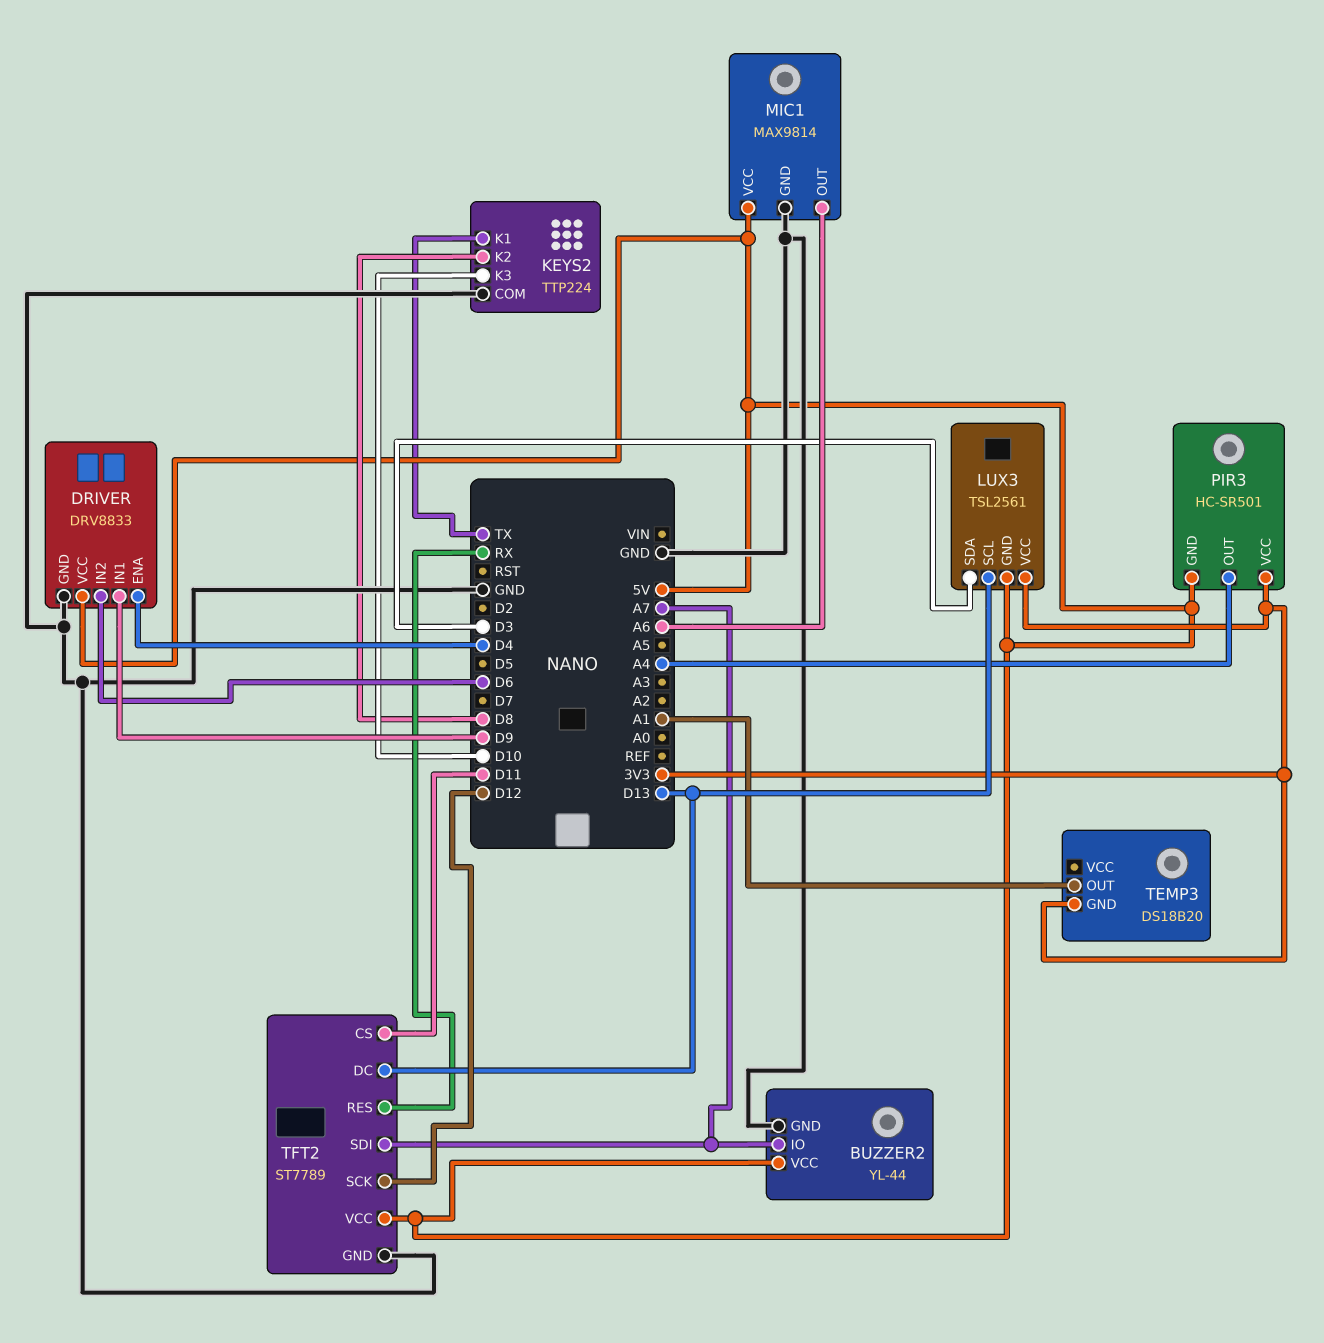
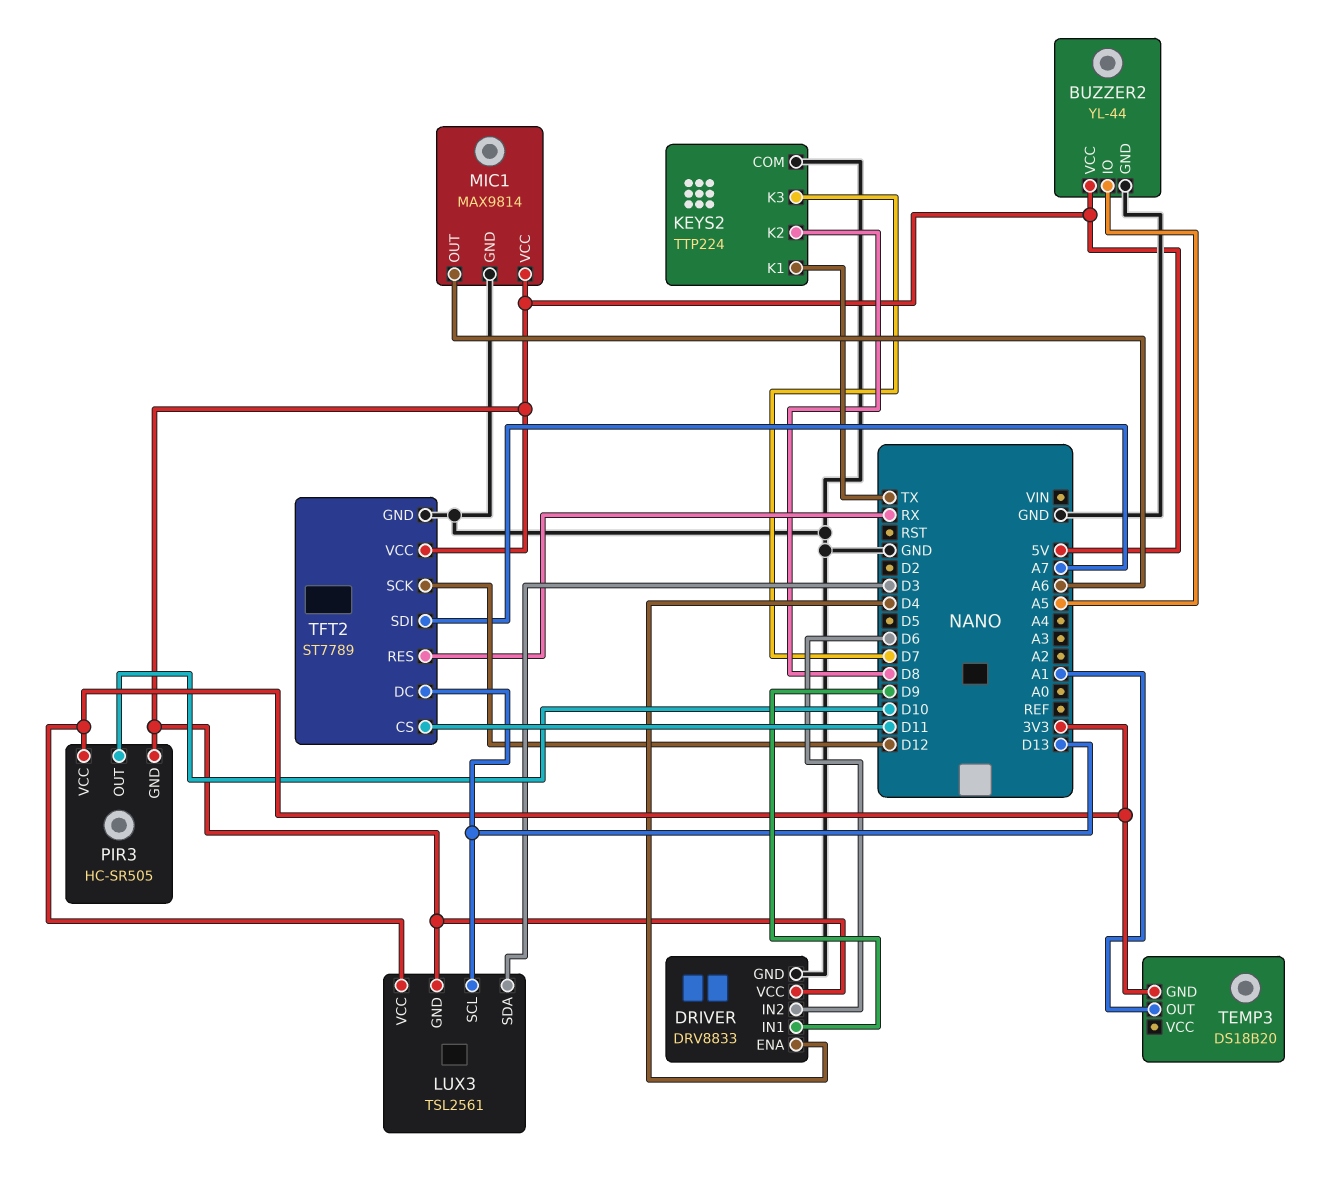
BUZZER2 pin IO: A7 -> A5
KEYS2 pin K3: D10 -> D7
PIR3: HC-SR501 -> HC-SR505
PIR3 pin OUT: A4 -> D10

